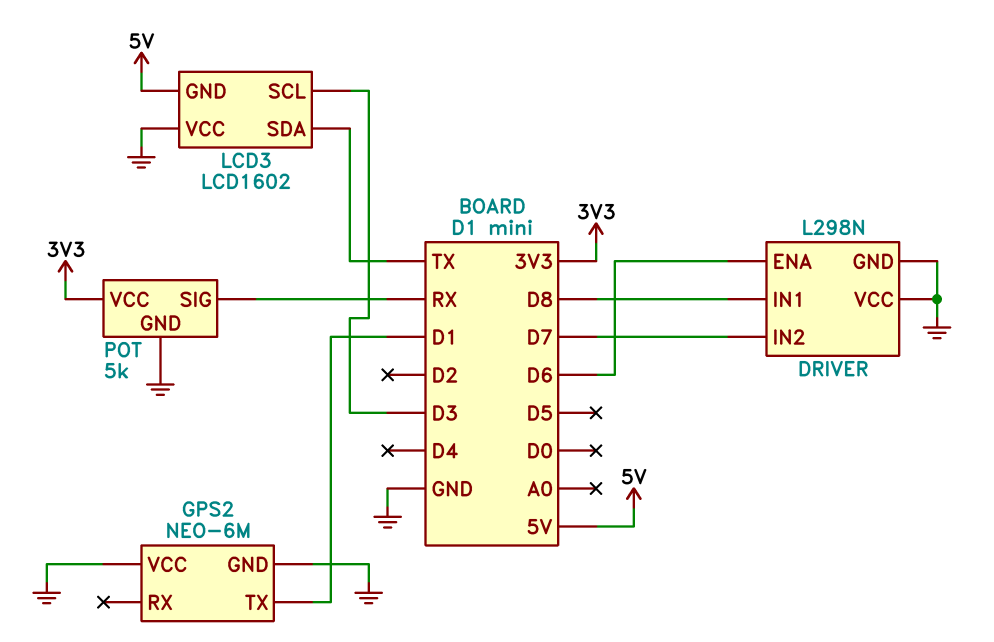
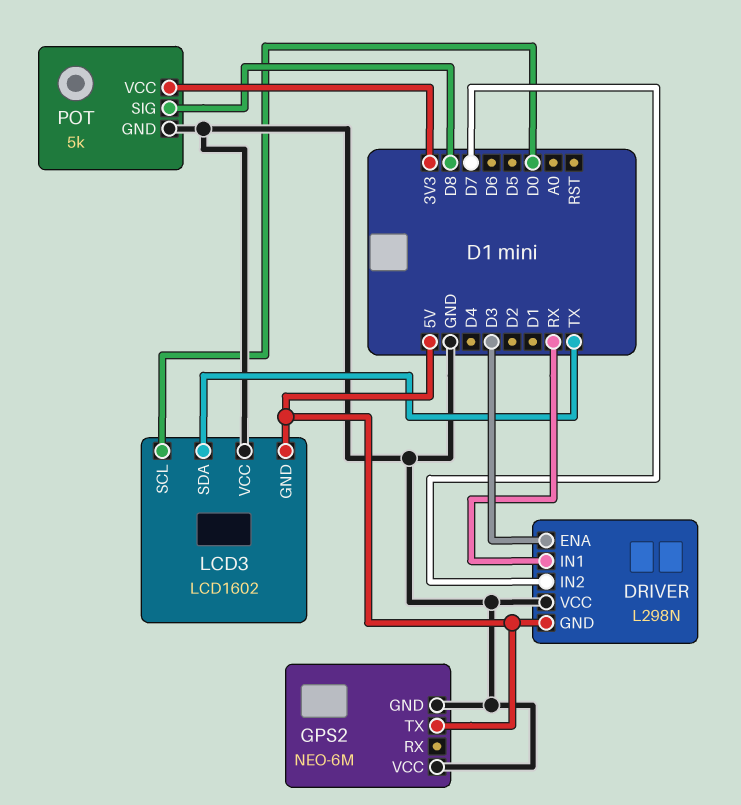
DRIVER pin ENA: D6 -> D3
DRIVER pin GND: GND -> 5V
DRIVER pin IN1: D8 -> RX
GPS2 pin TX: D1 -> 5V
LCD3 pin SCL: D3 -> D0
POT pin SIG: RX -> D8

